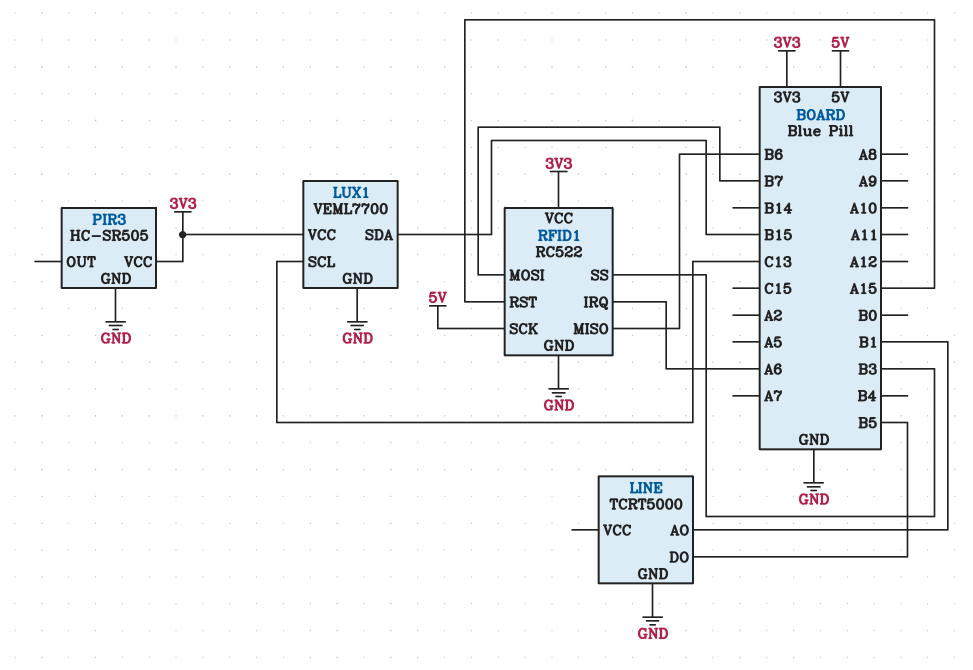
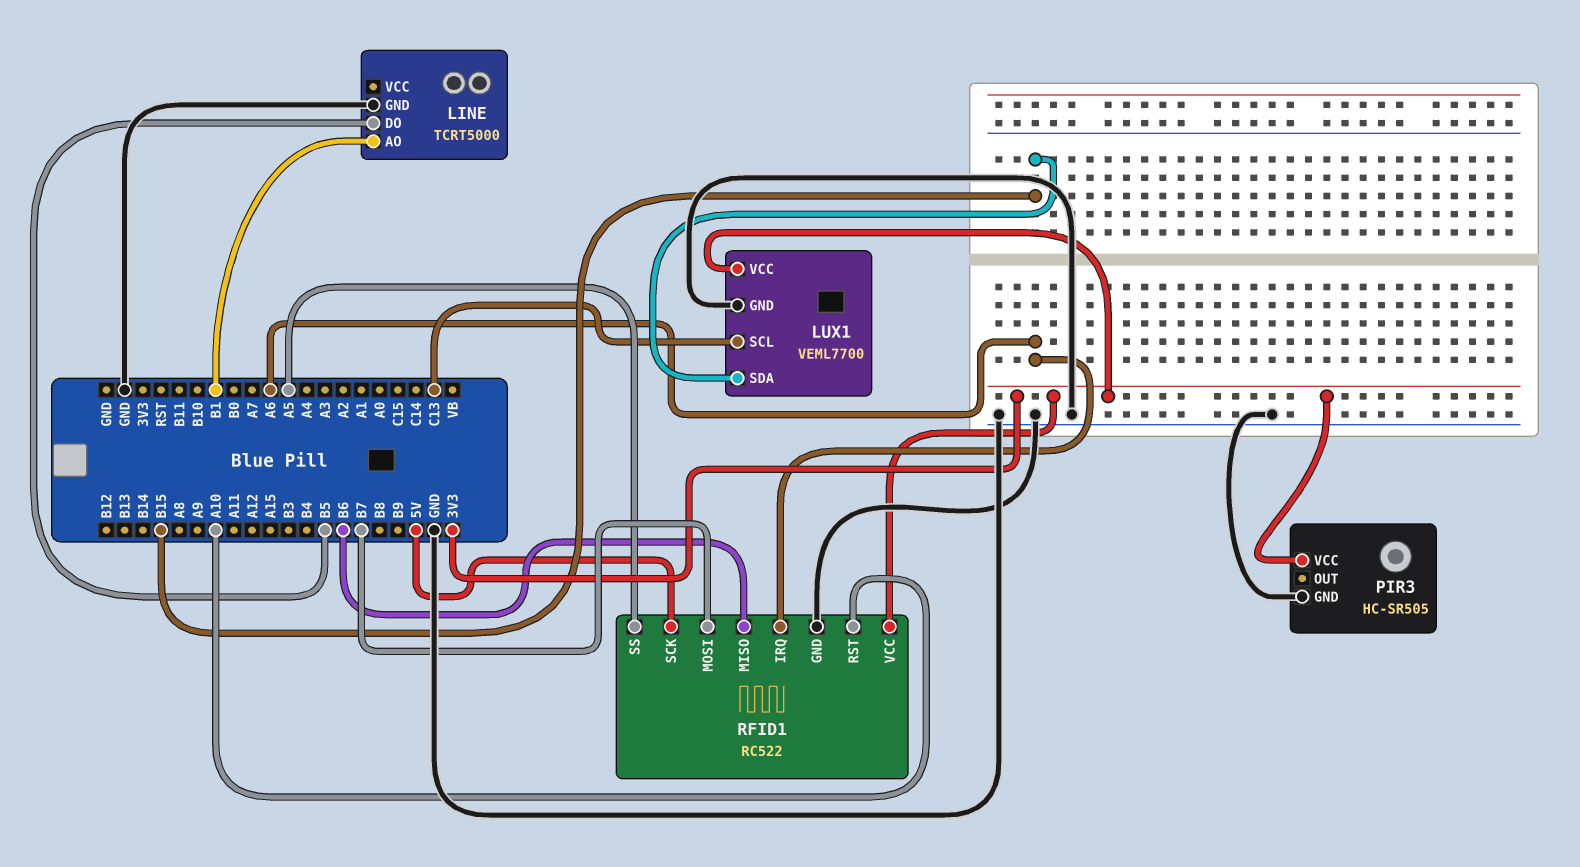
RFID1 pin RST: A15 -> A10
RFID1 pin SS: B3 -> A5

